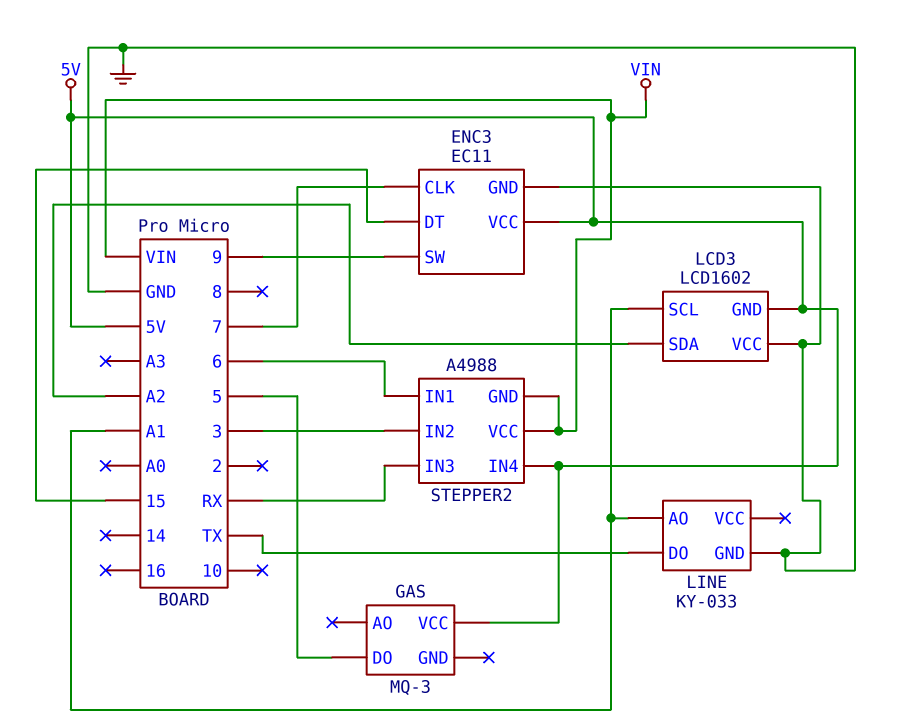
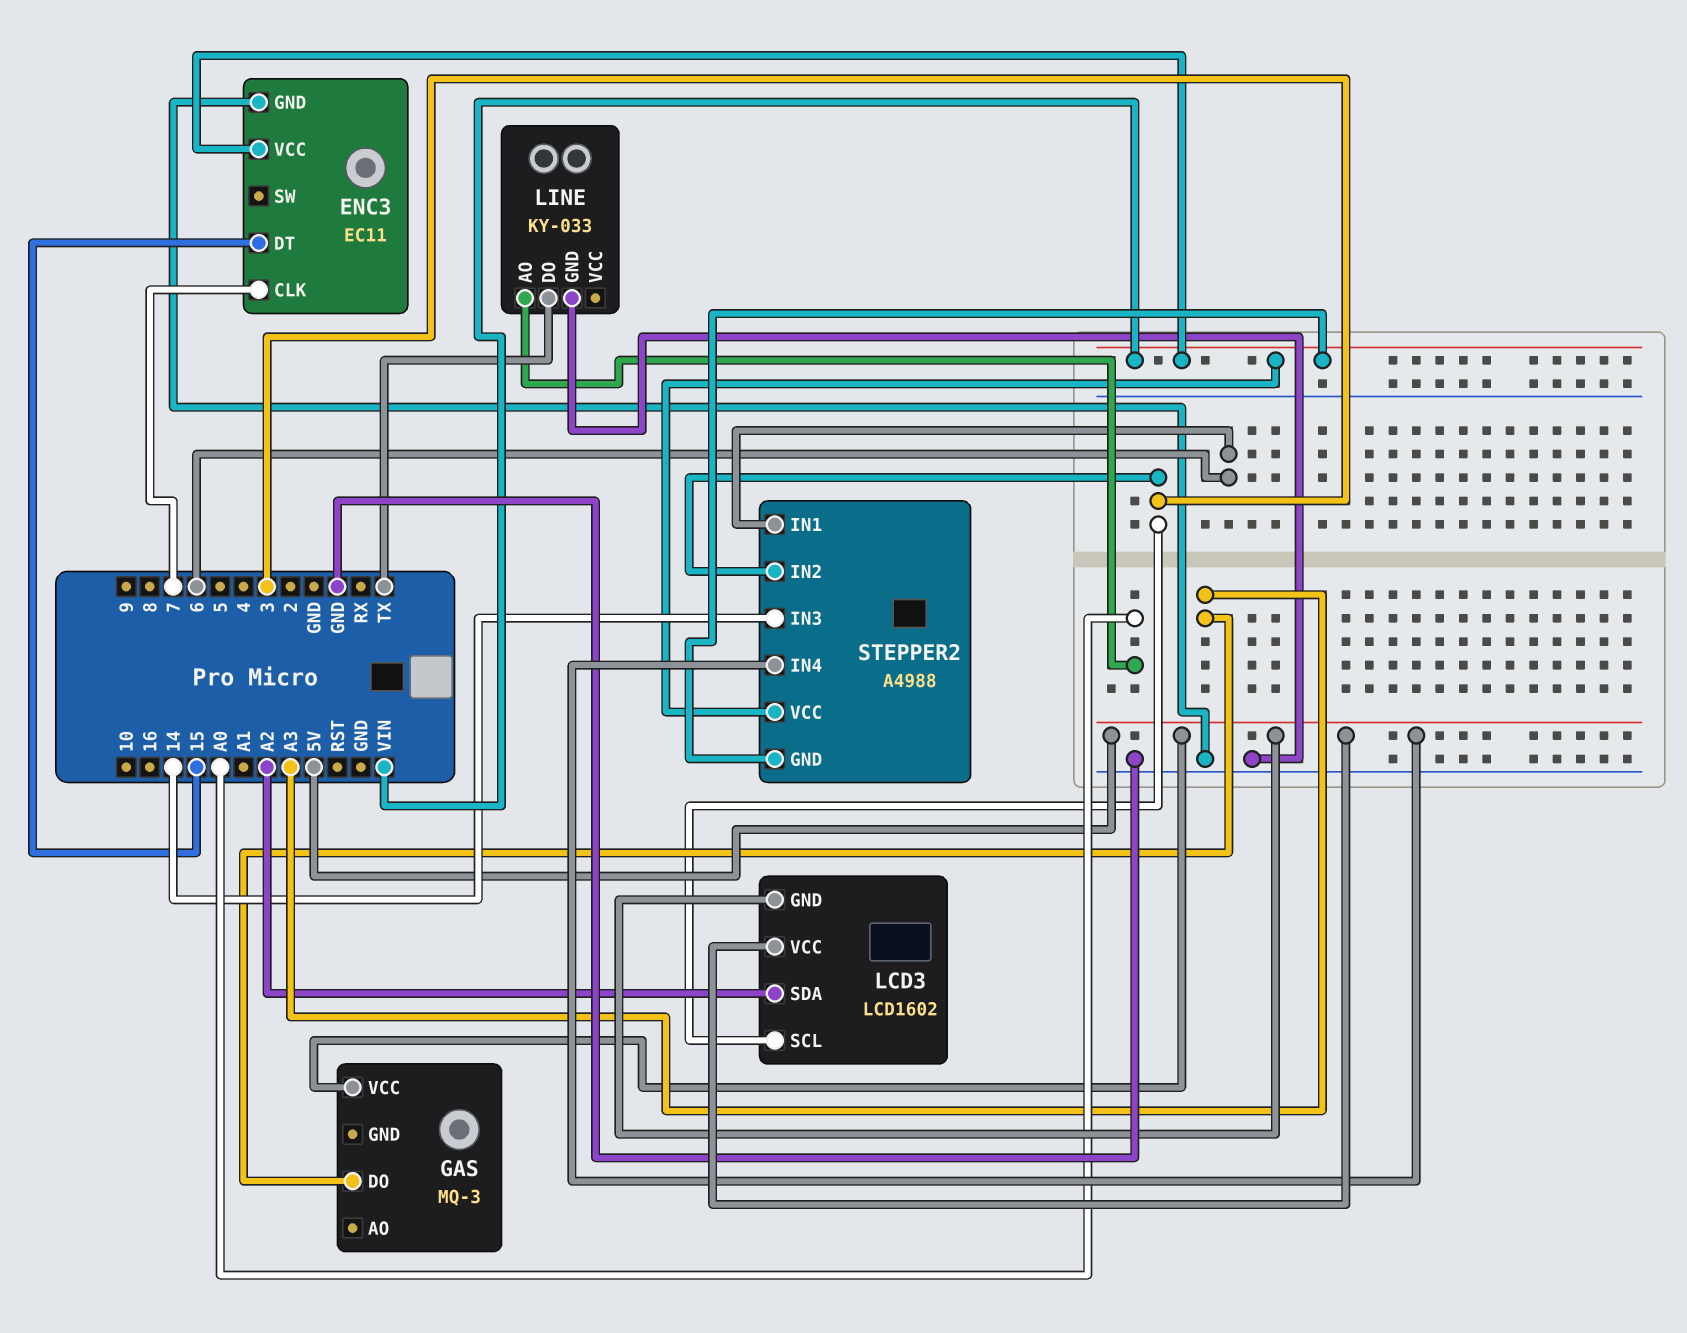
ENC3 pin SW: 9 -> none
ENC3 pin VCC: 5V -> VIN
GAS pin DO: 5 -> A3
LCD3 pin SCL: A1 -> 3
LCD3 pin VCC: GND -> 5V
LINE pin AO: A1 -> A0
STEPPER2 pin IN3: RX -> 14

